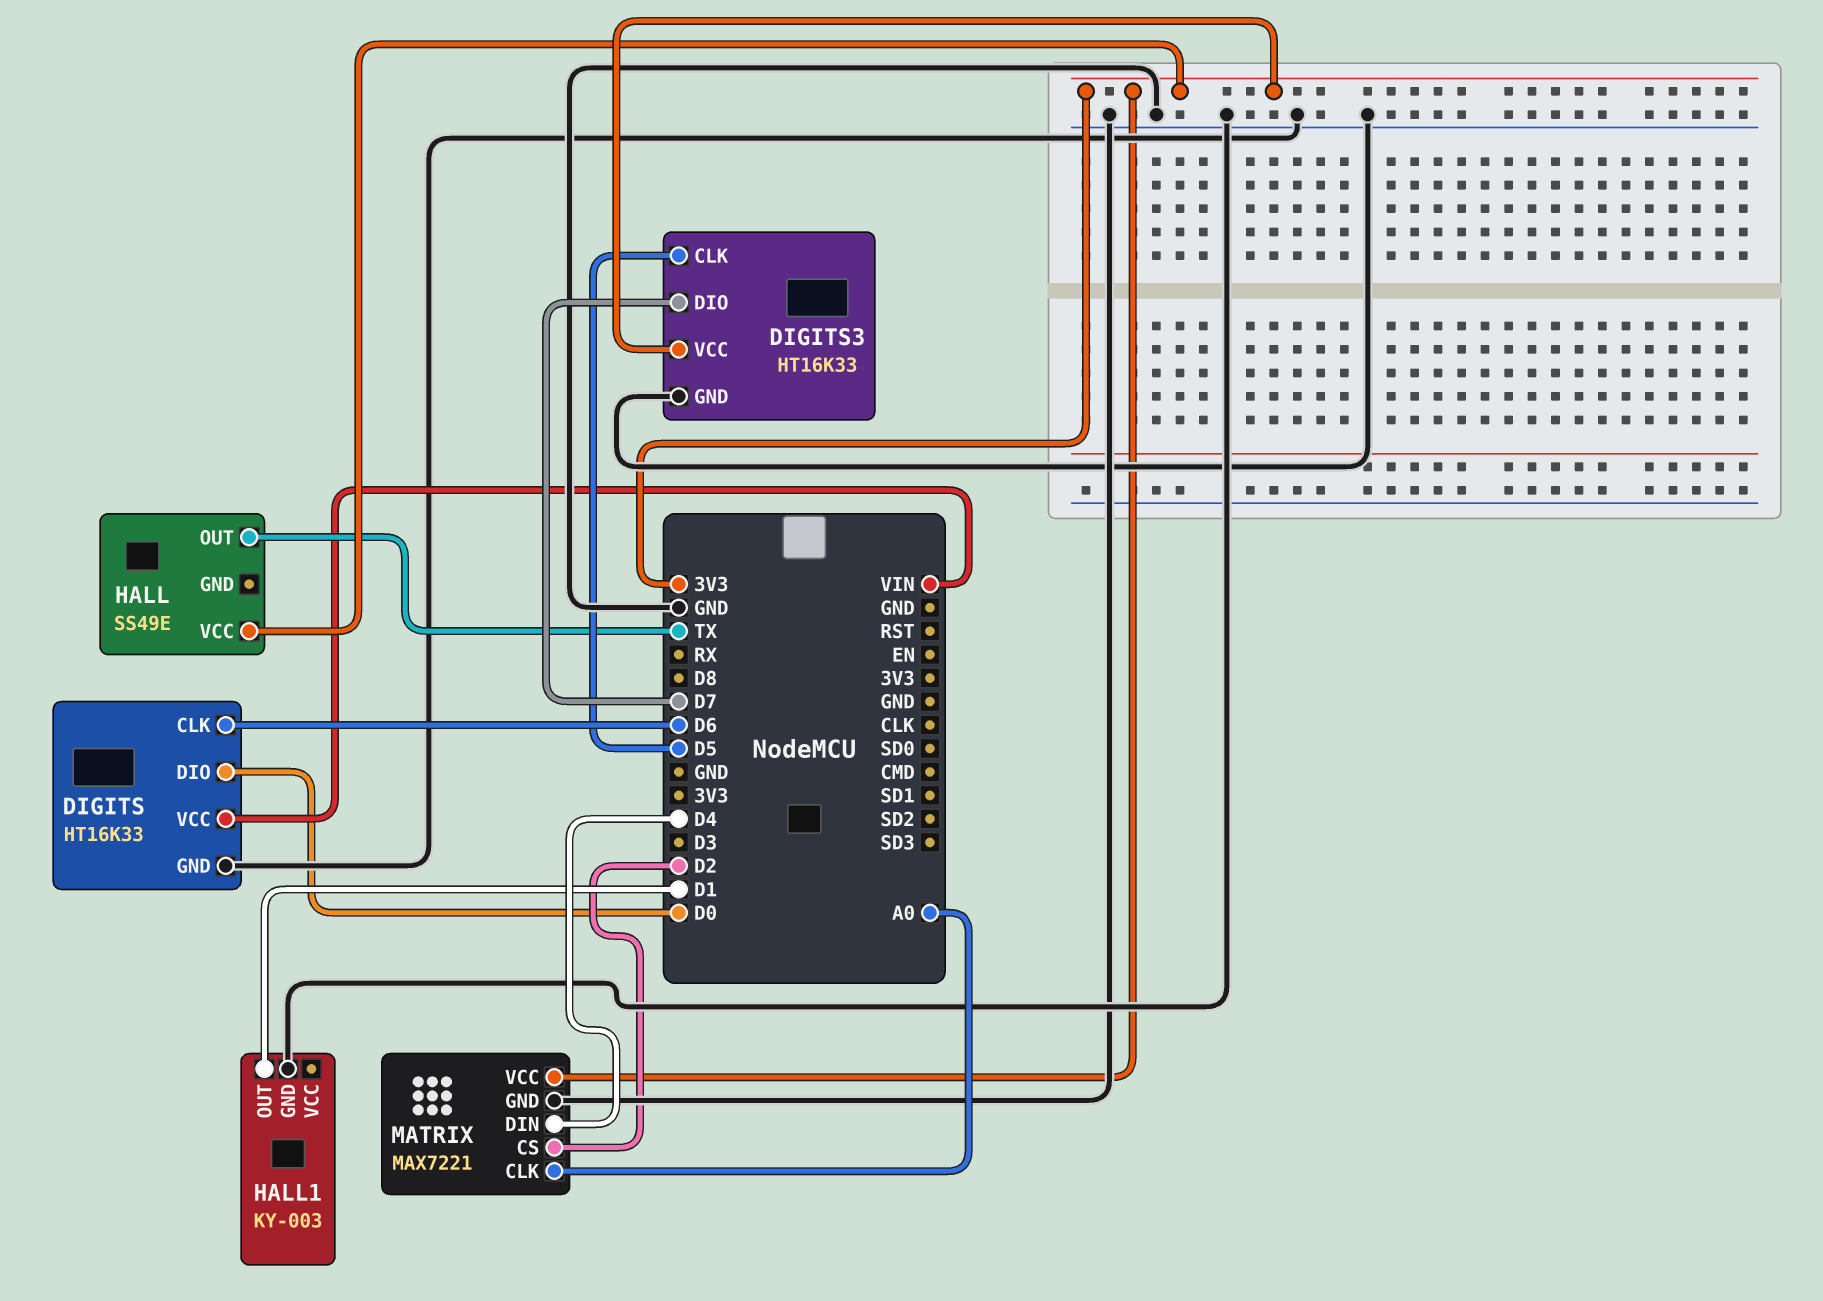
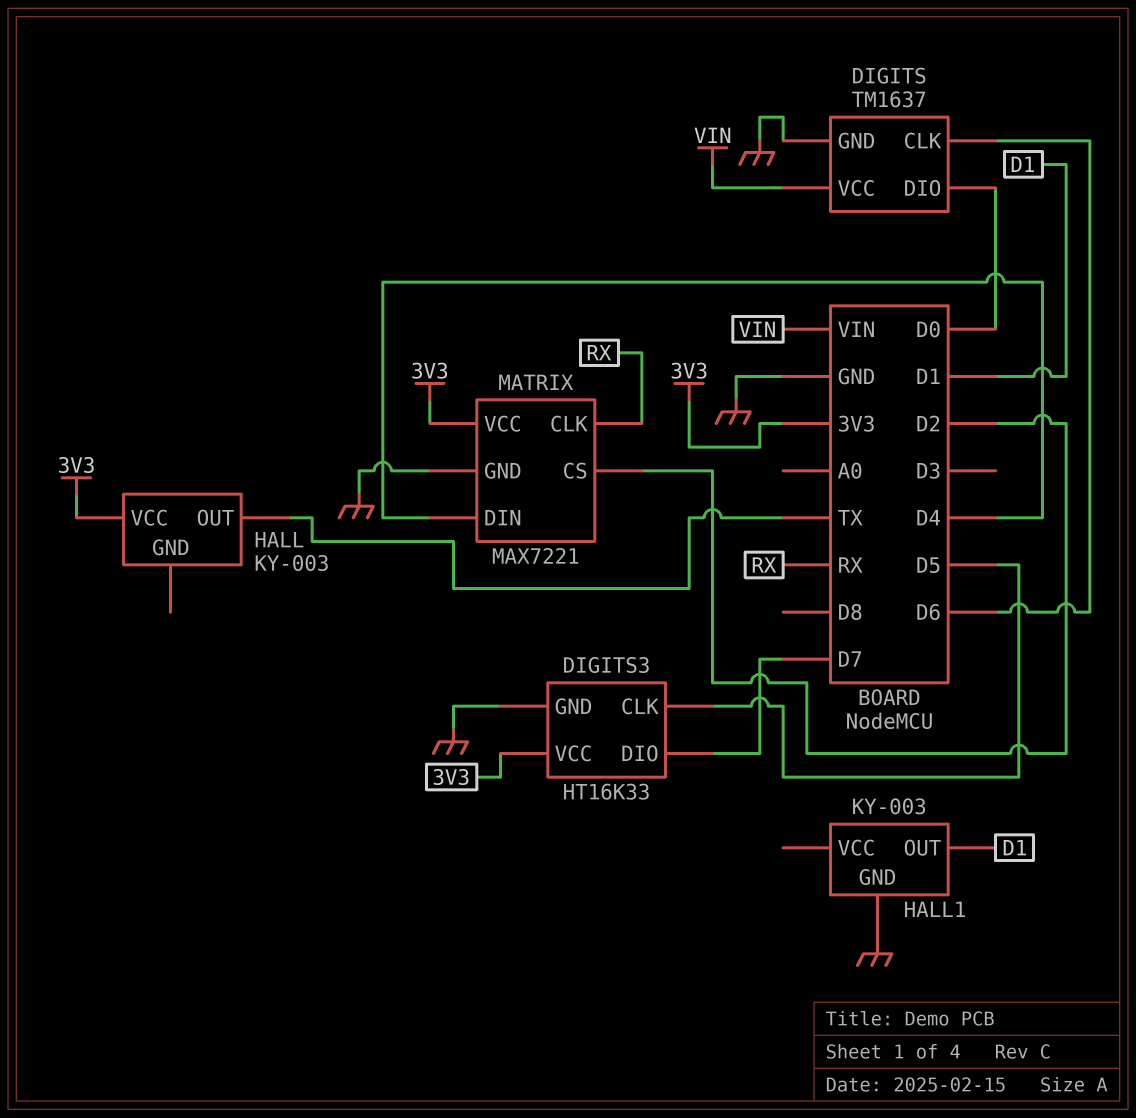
DIGITS: HT16K33 -> TM1637
HALL: SS49E -> KY-003
MATRIX pin CLK: A0 -> RX

